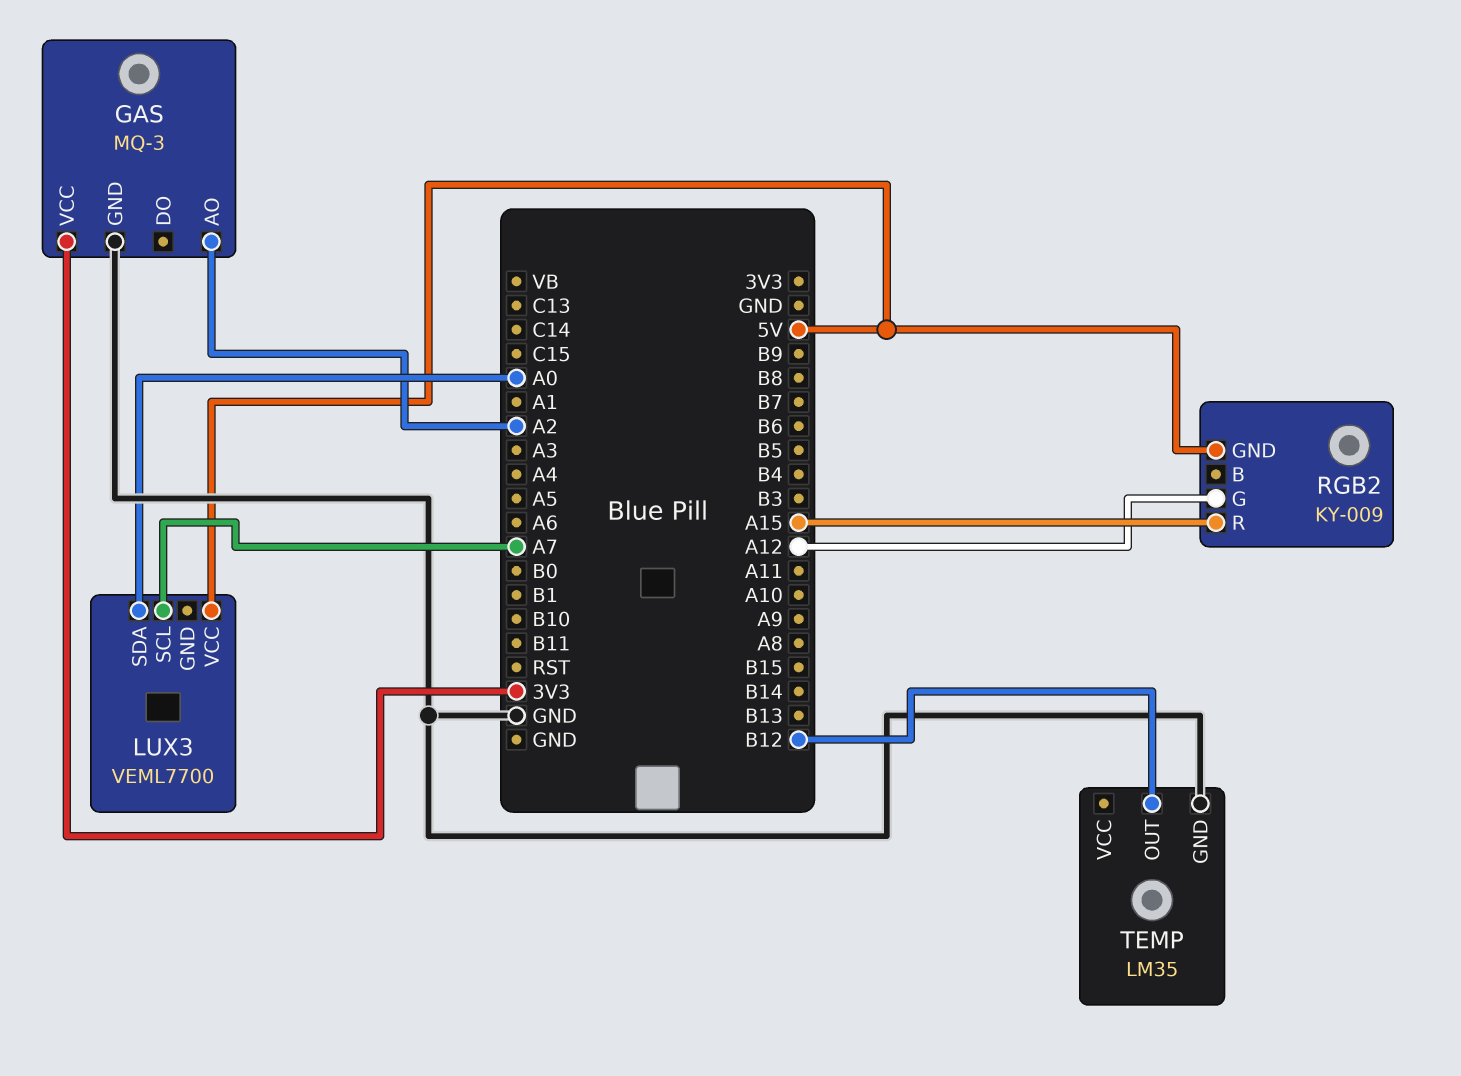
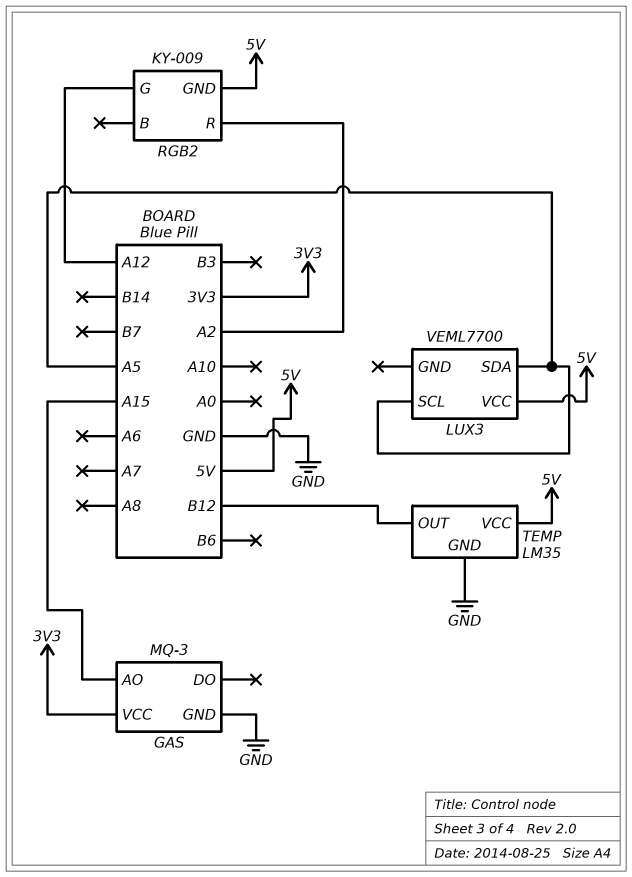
GAS pin AO: A2 -> A15
LUX3 pin SCL: A7 -> A5
LUX3 pin SDA: A0 -> A5
RGB2 pin R: A15 -> A2
TEMP pin VCC: none -> 5V

